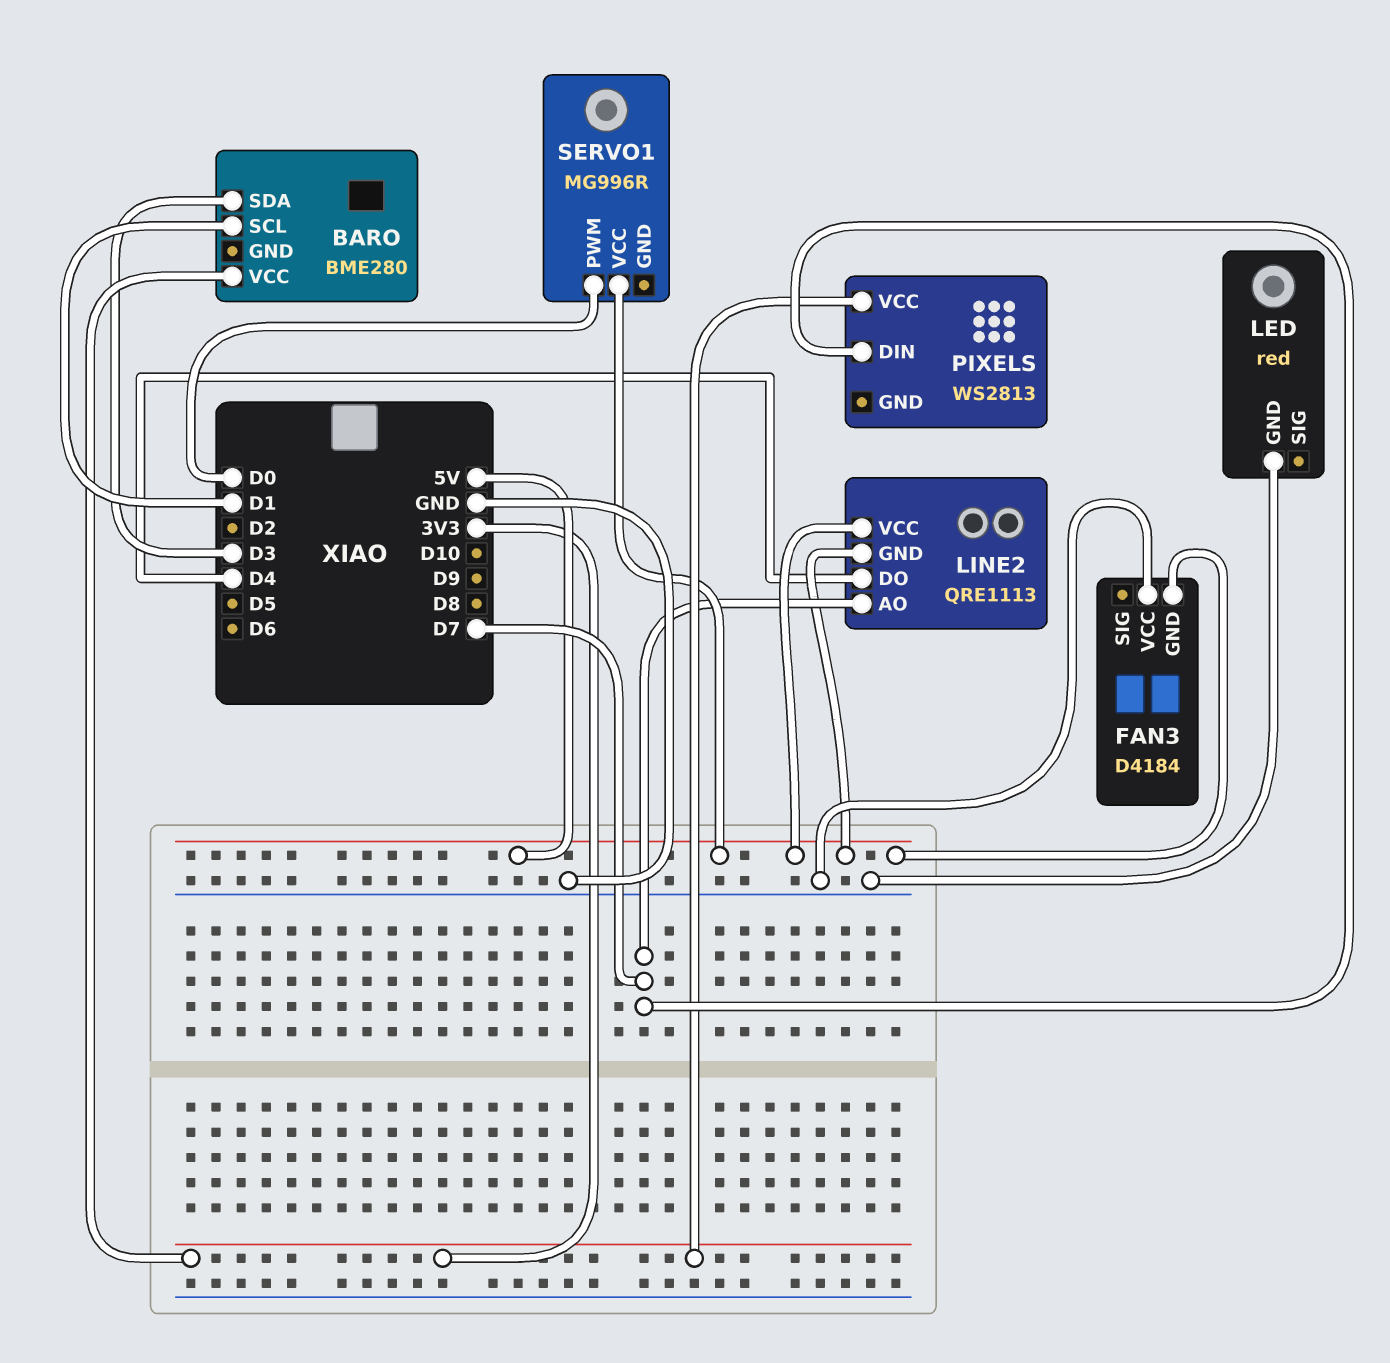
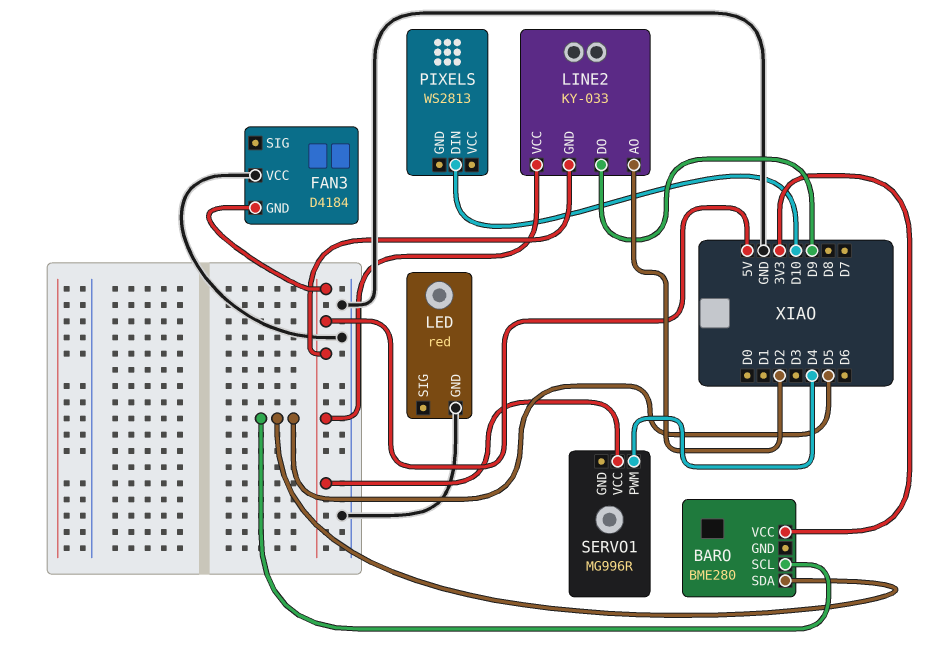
BARO pin SCL: D1 -> D5
BARO pin SDA: D3 -> D5
LINE2: QRE1113 -> KY-033
LINE2 pin AO: D7 -> D2
LINE2 pin DO: D4 -> D9
PIXELS pin DIN: D7 -> D10
PIXELS pin VCC: 3V3 -> none
SERVO1 pin PWM: D0 -> D4

